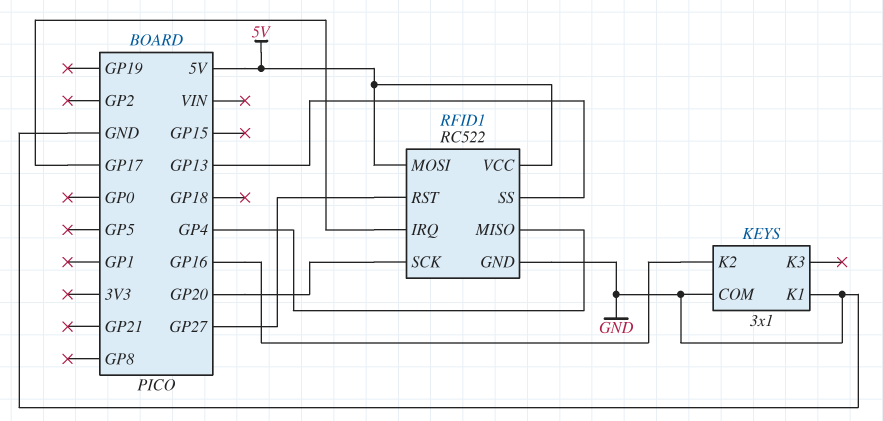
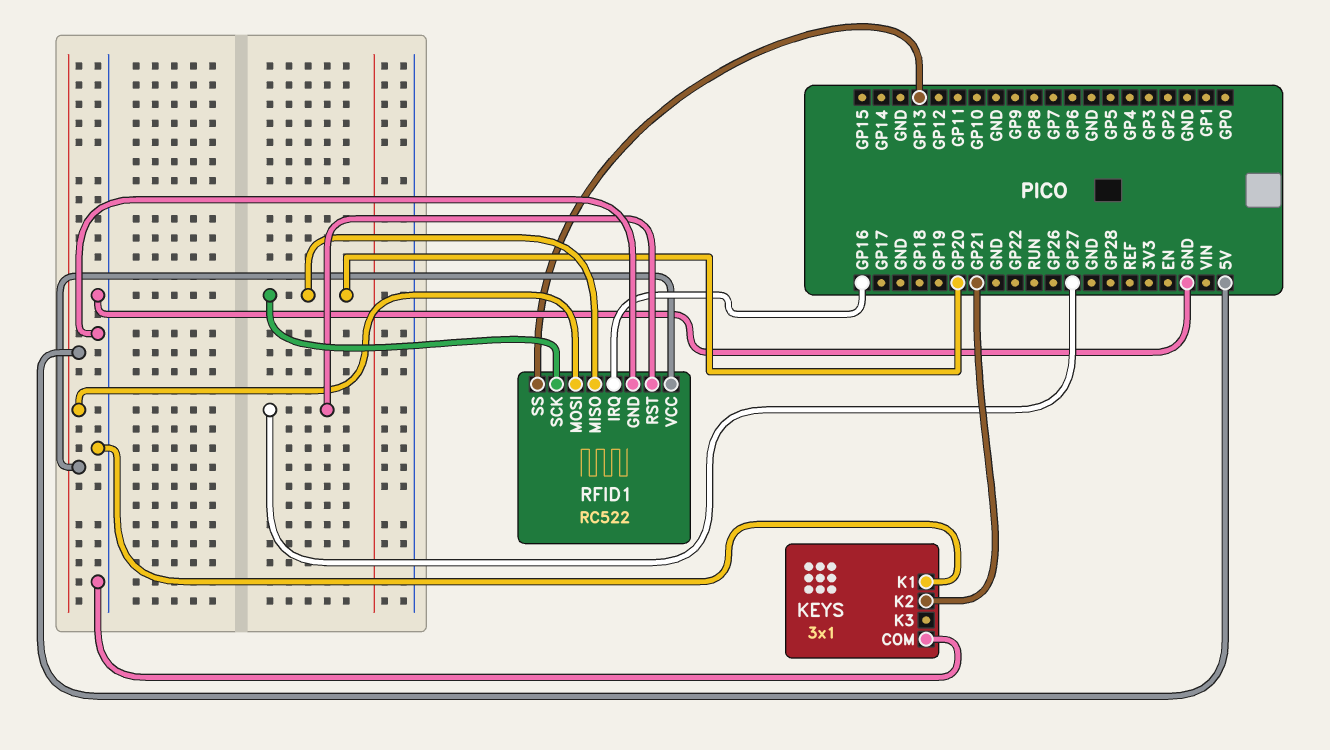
KEYS pin K2: GP16 -> GP21
RFID1 pin IRQ: GP17 -> GP16
RFID1 pin MISO: GP4 -> GP20

